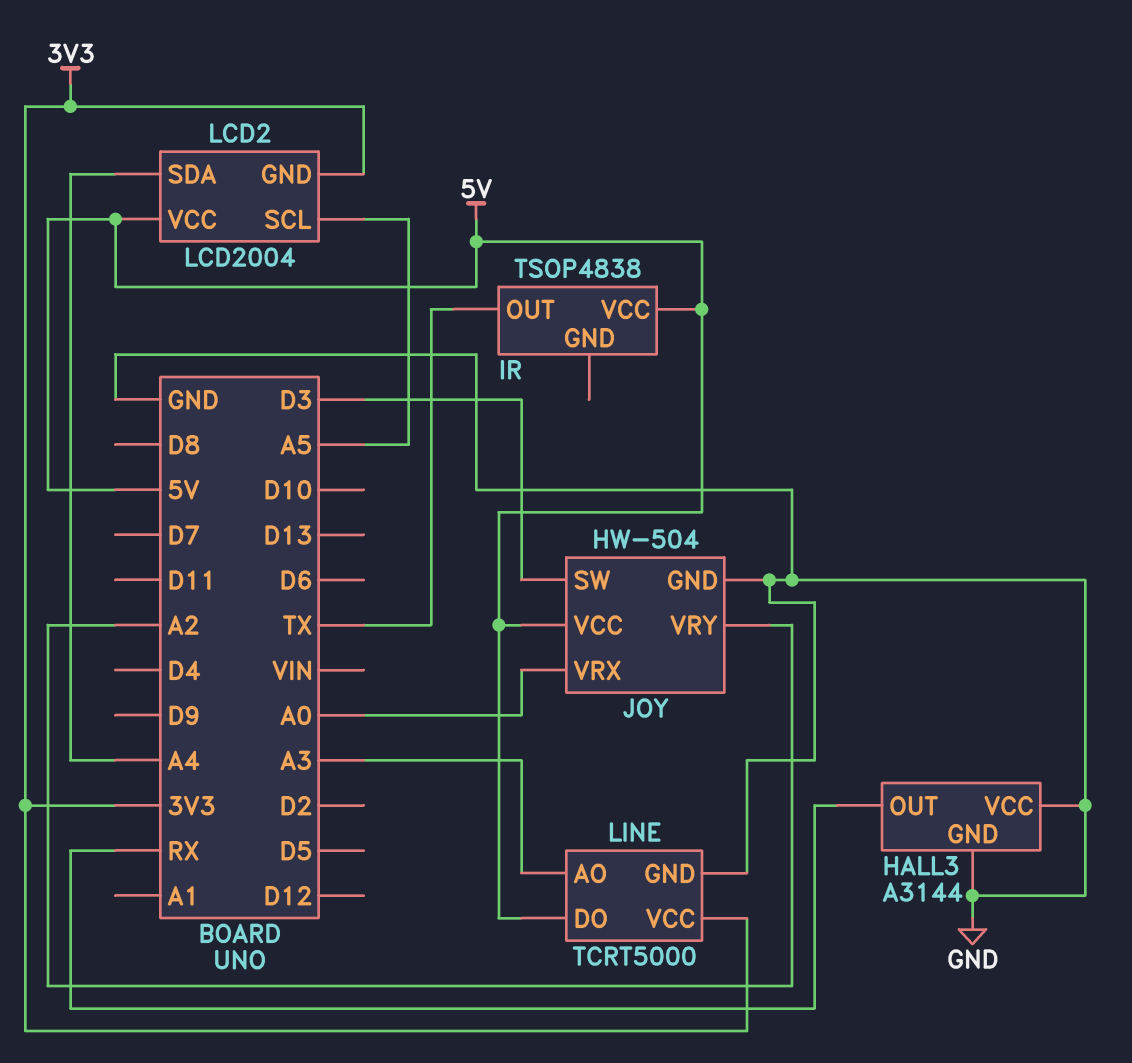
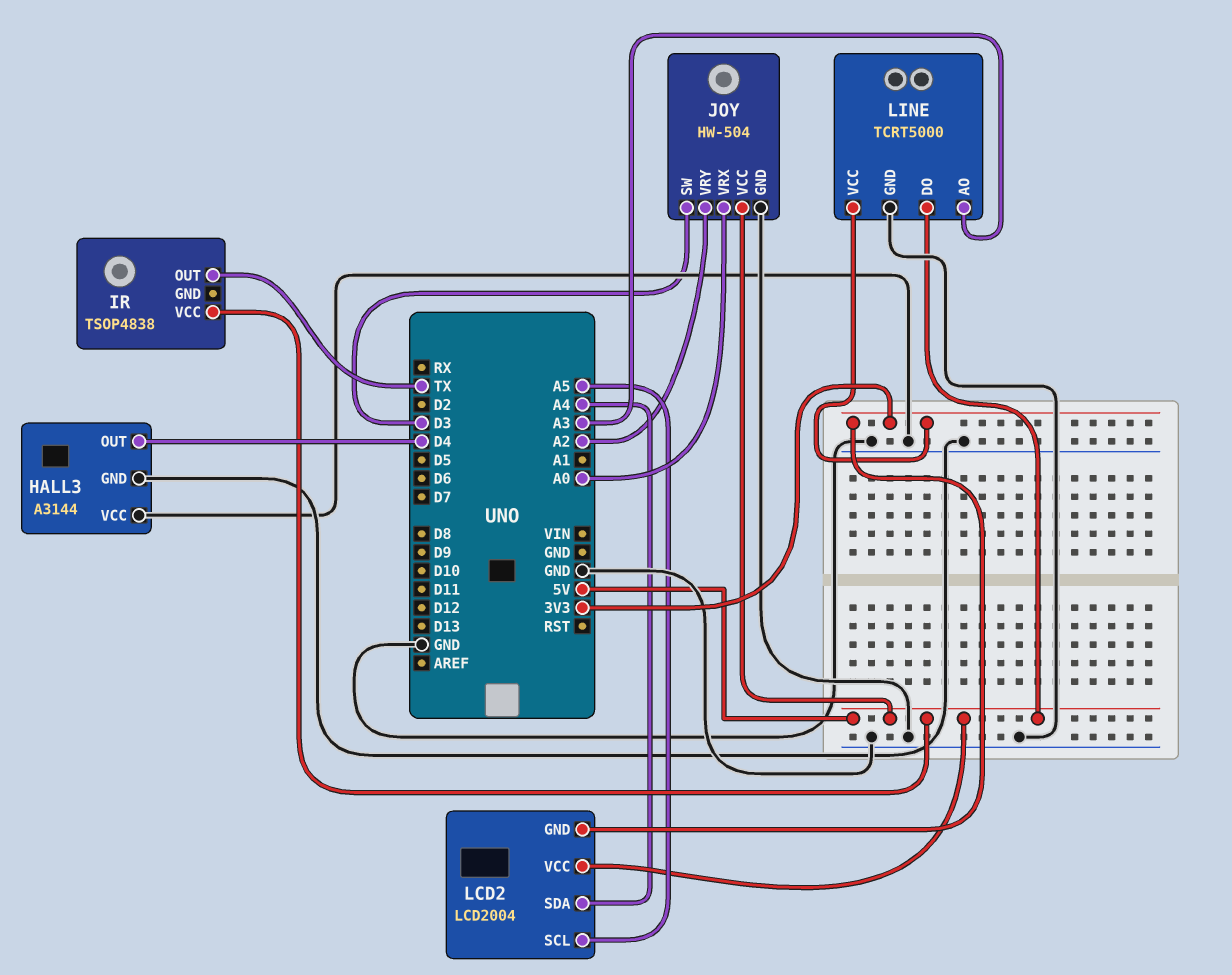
HALL3 pin OUT: RX -> D4

